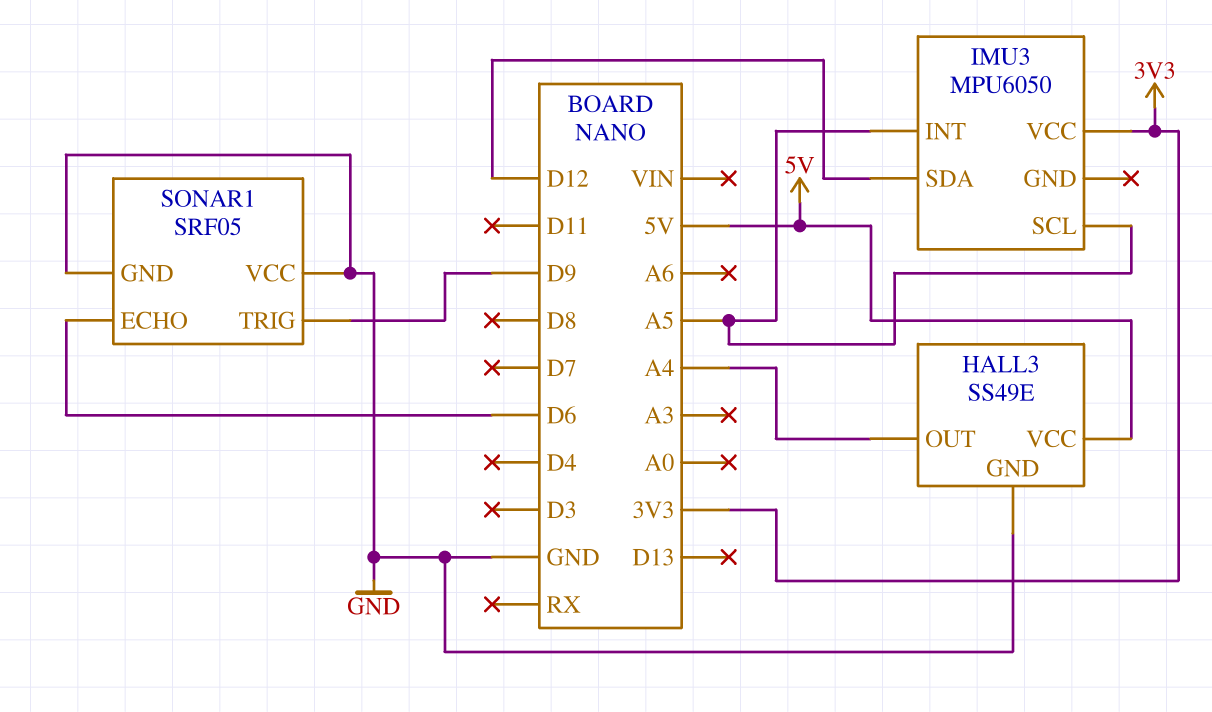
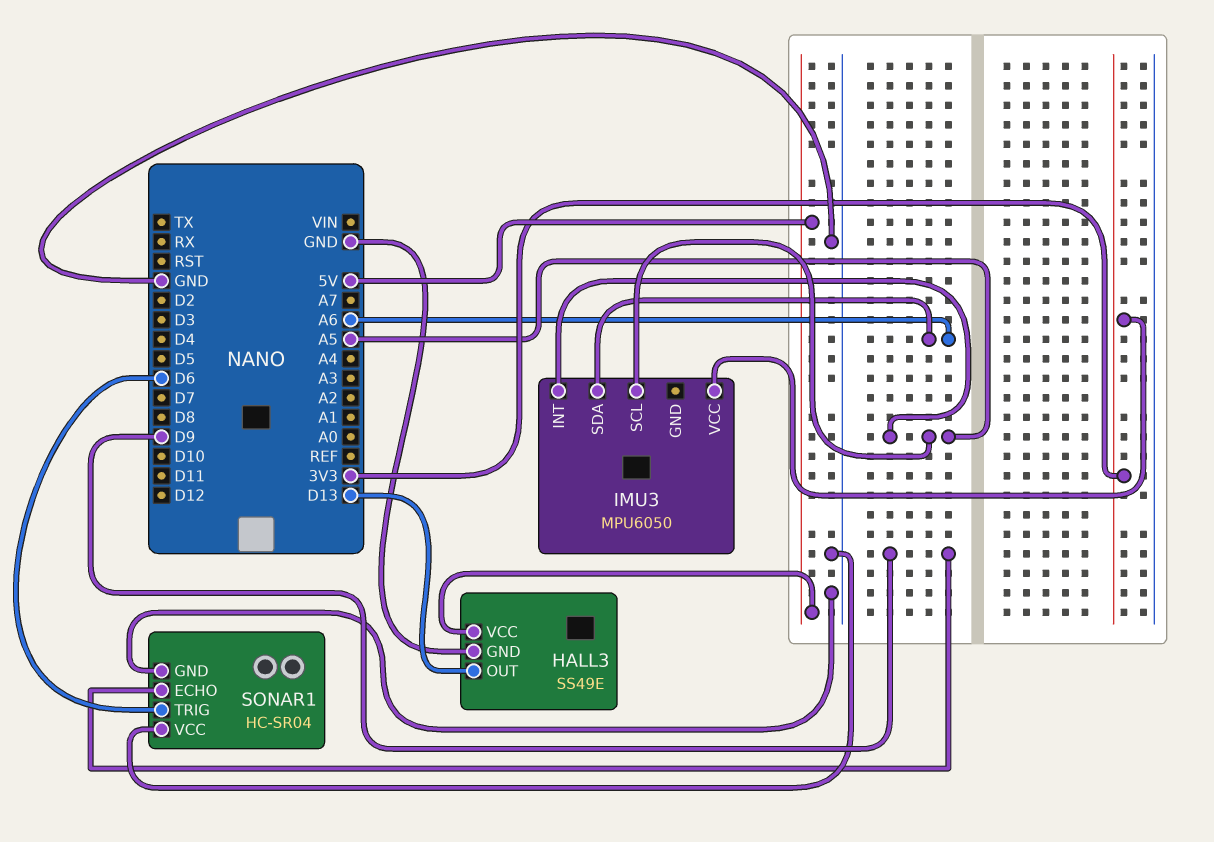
HALL3 pin OUT: A4 -> D13
IMU3 pin SDA: D12 -> A6
SONAR1: SRF05 -> HC-SR04
SONAR1 pin ECHO: D6 -> D9
SONAR1 pin TRIG: D9 -> D6

